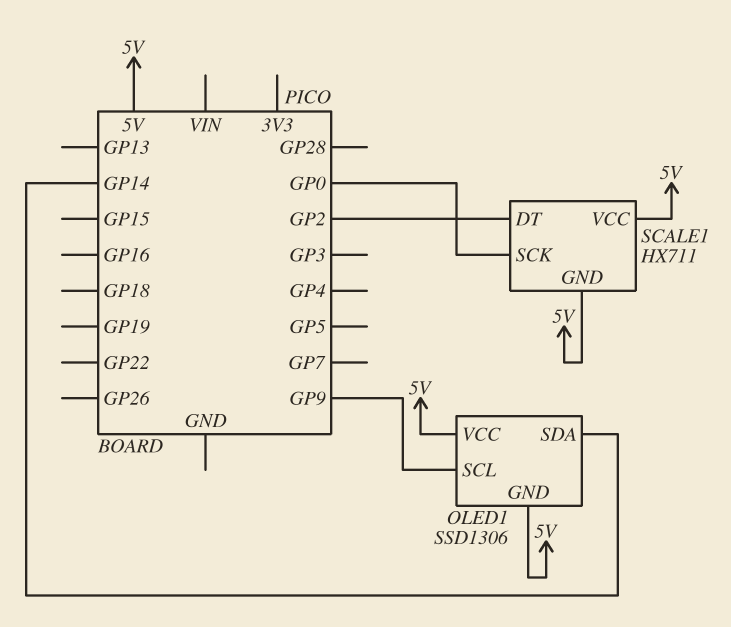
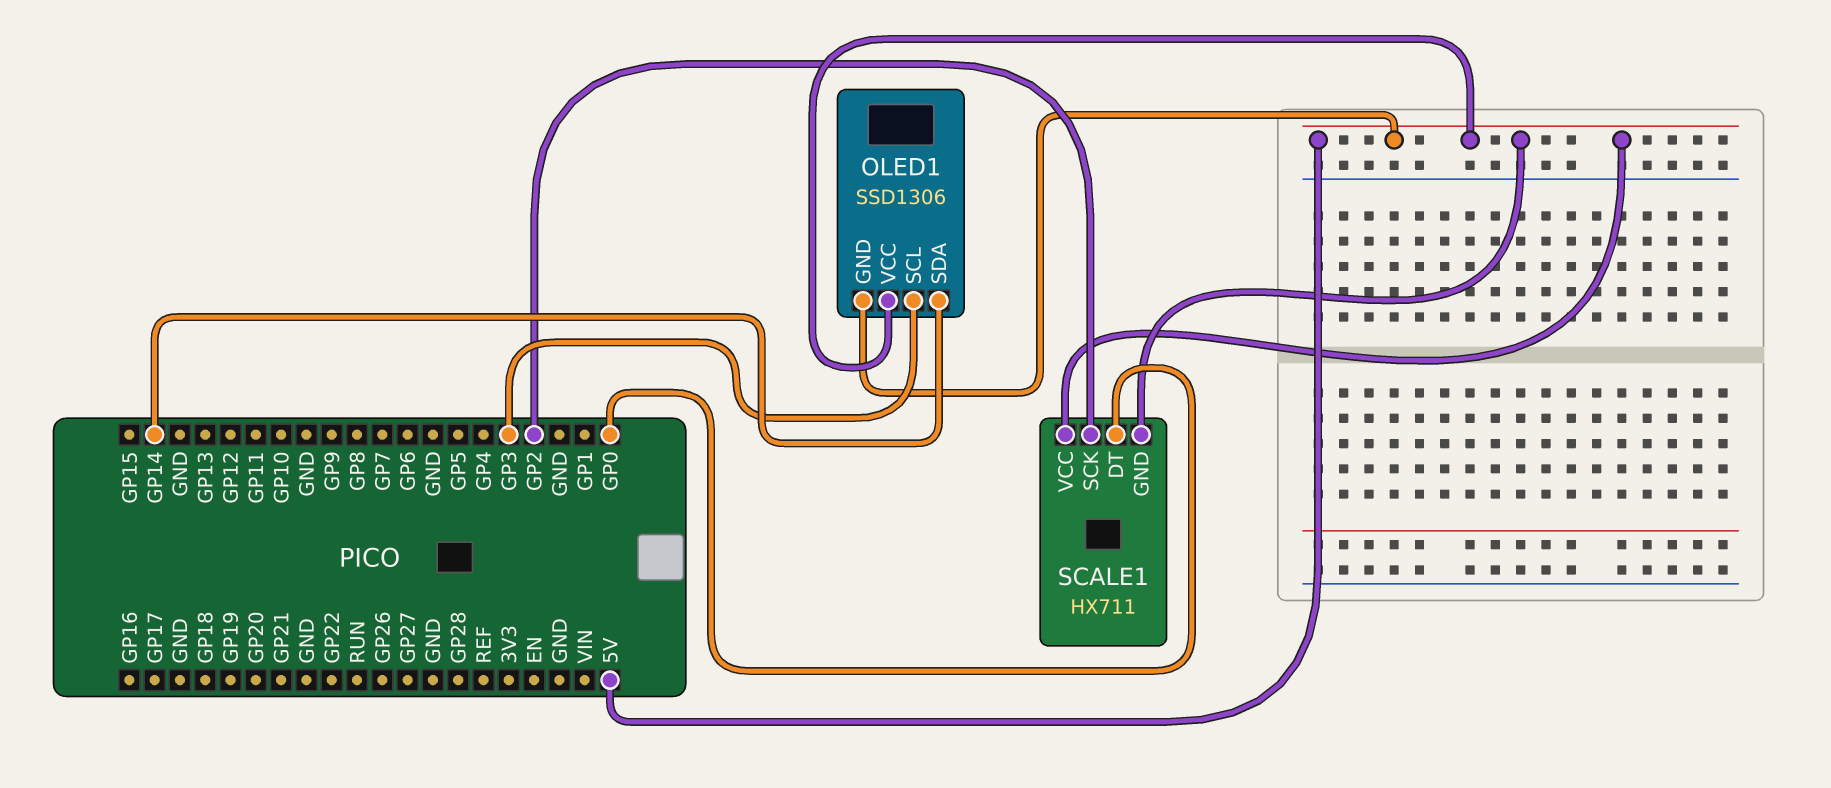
OLED1 pin SCL: GP9 -> GP3
SCALE1 pin DT: GP2 -> GP0
SCALE1 pin SCK: GP0 -> GP2

